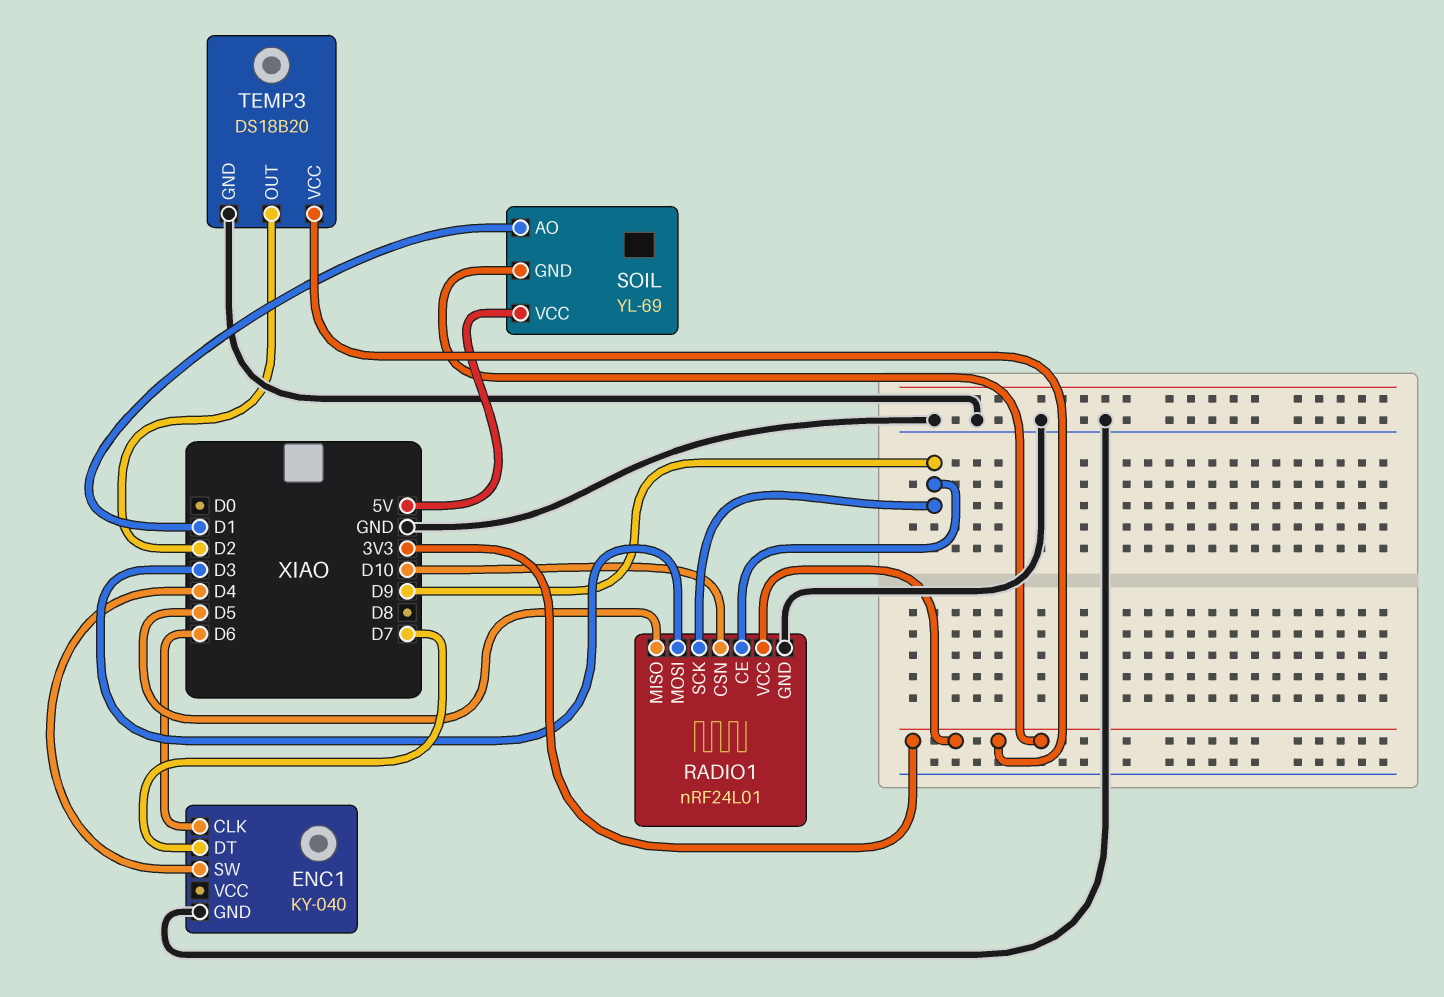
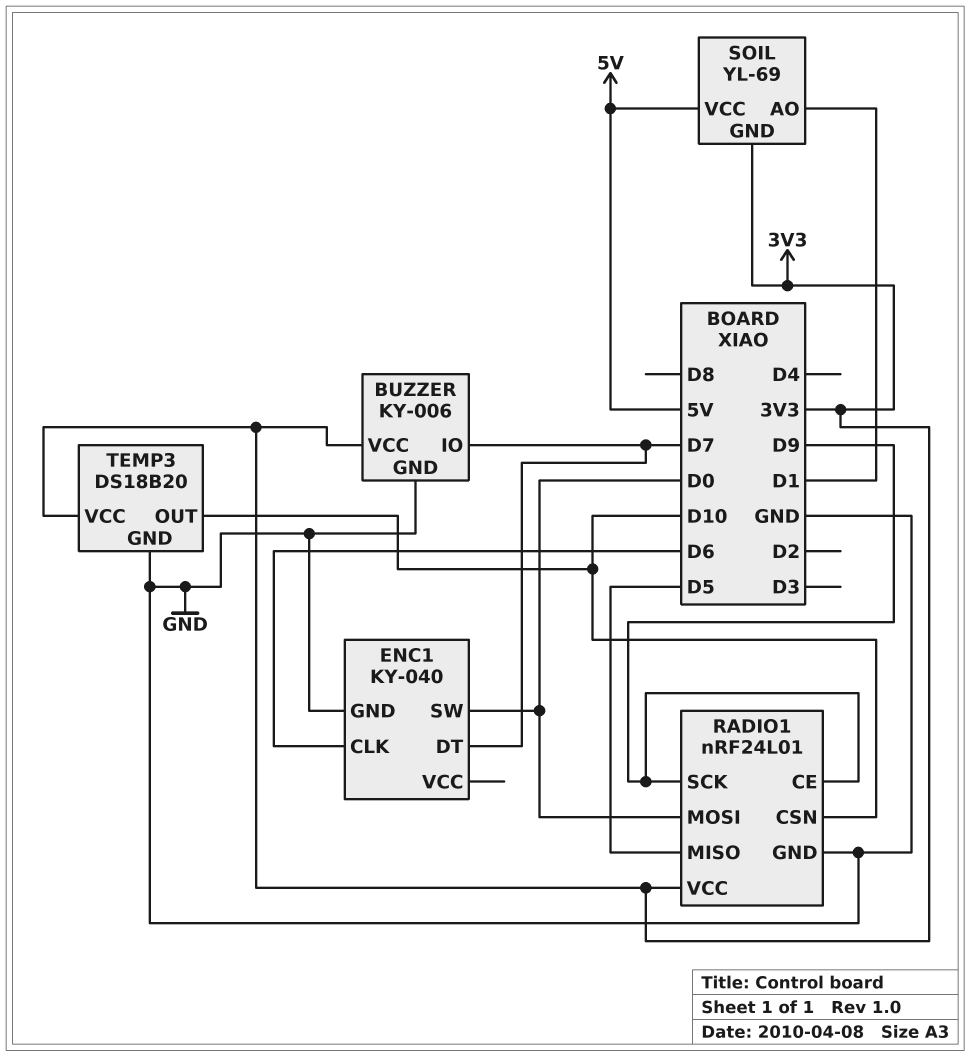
BUZZER: none -> KY-006
BUZZER pin GND: none -> GND
BUZZER pin IO: none -> D7
BUZZER pin VCC: none -> 3V3
ENC1 pin SW: D4 -> D0
RADIO1 pin MOSI: D3 -> D0
TEMP3 pin OUT: D2 -> D10

